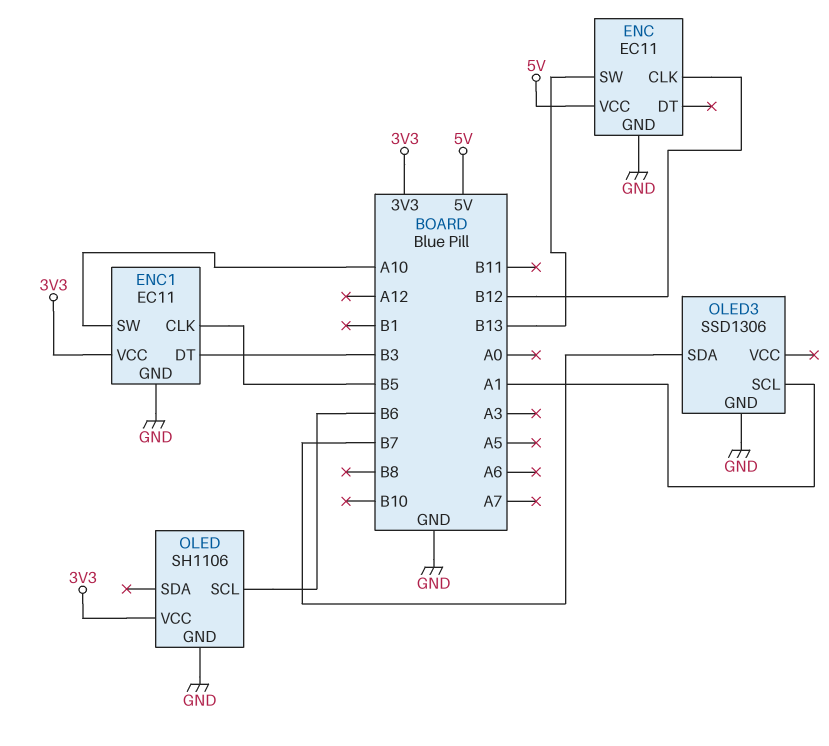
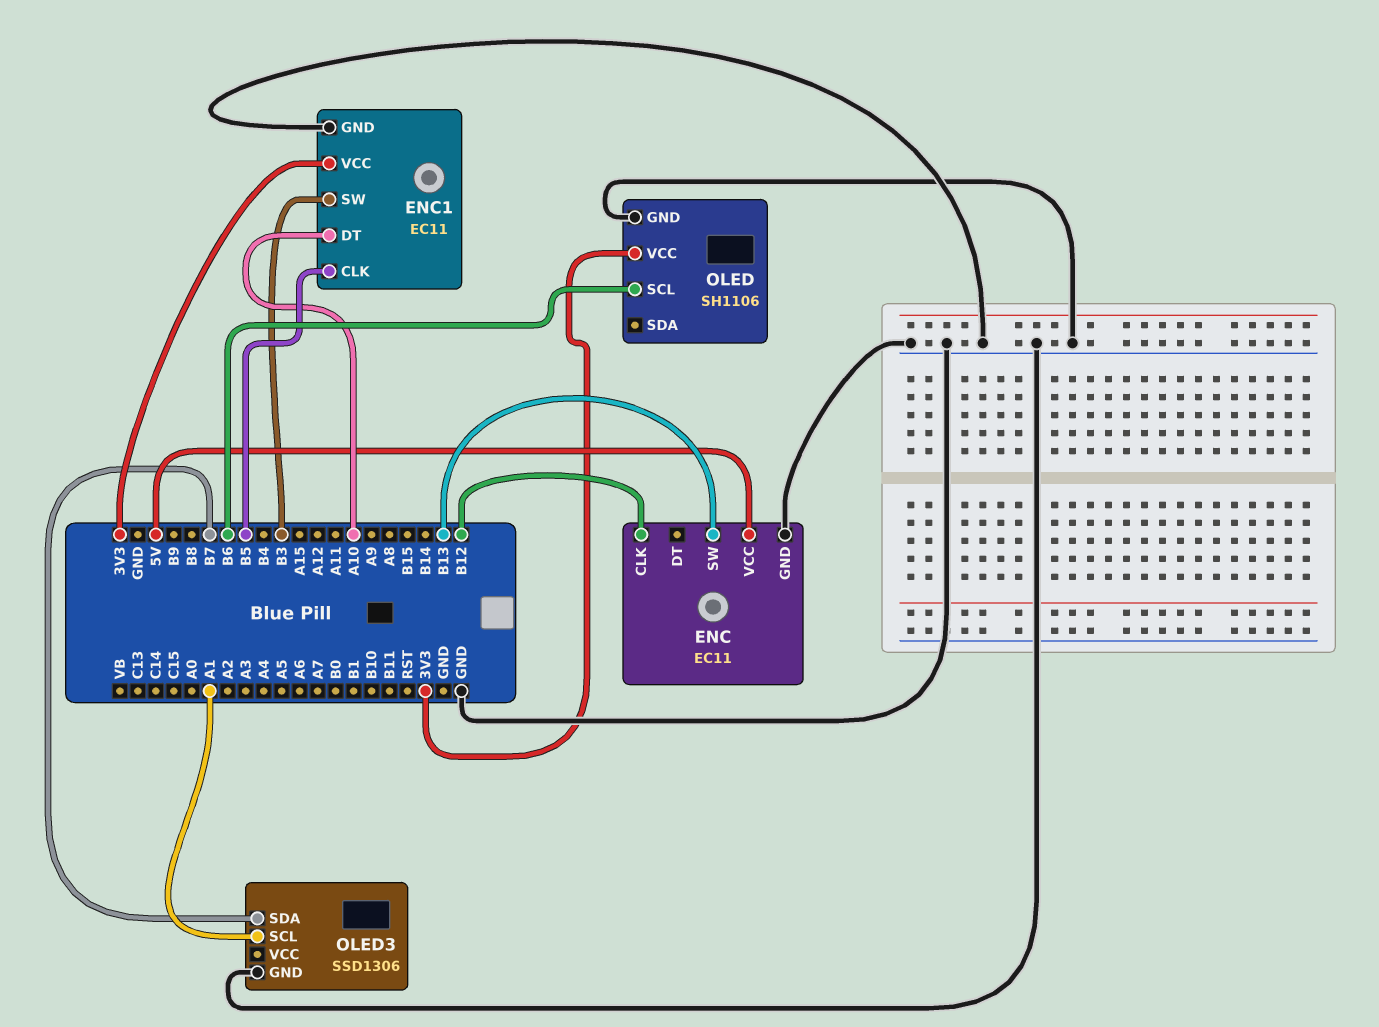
ENC1 pin DT: B3 -> A10
ENC1 pin SW: A10 -> B3

